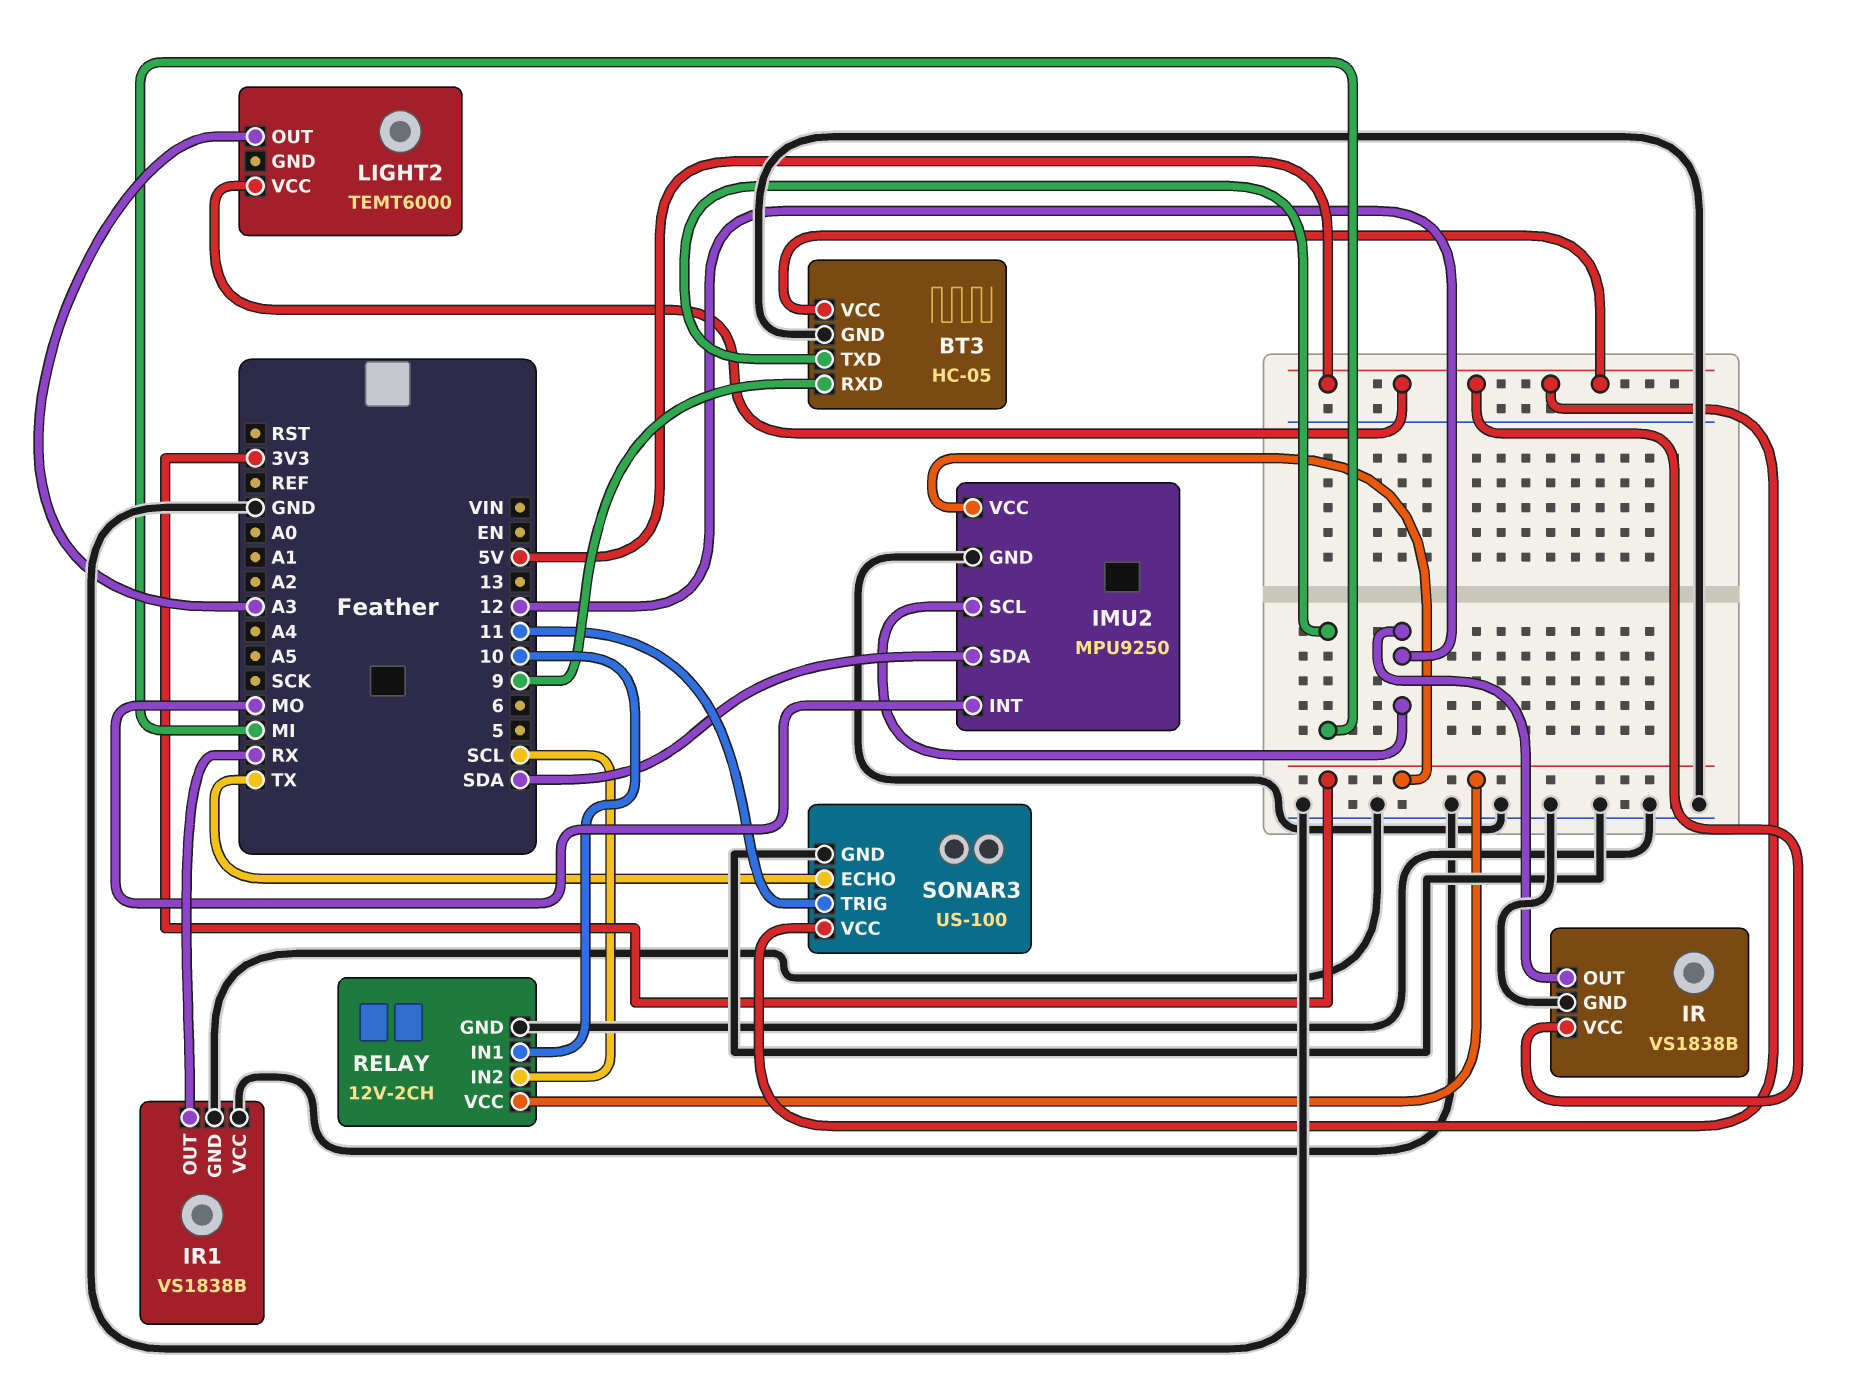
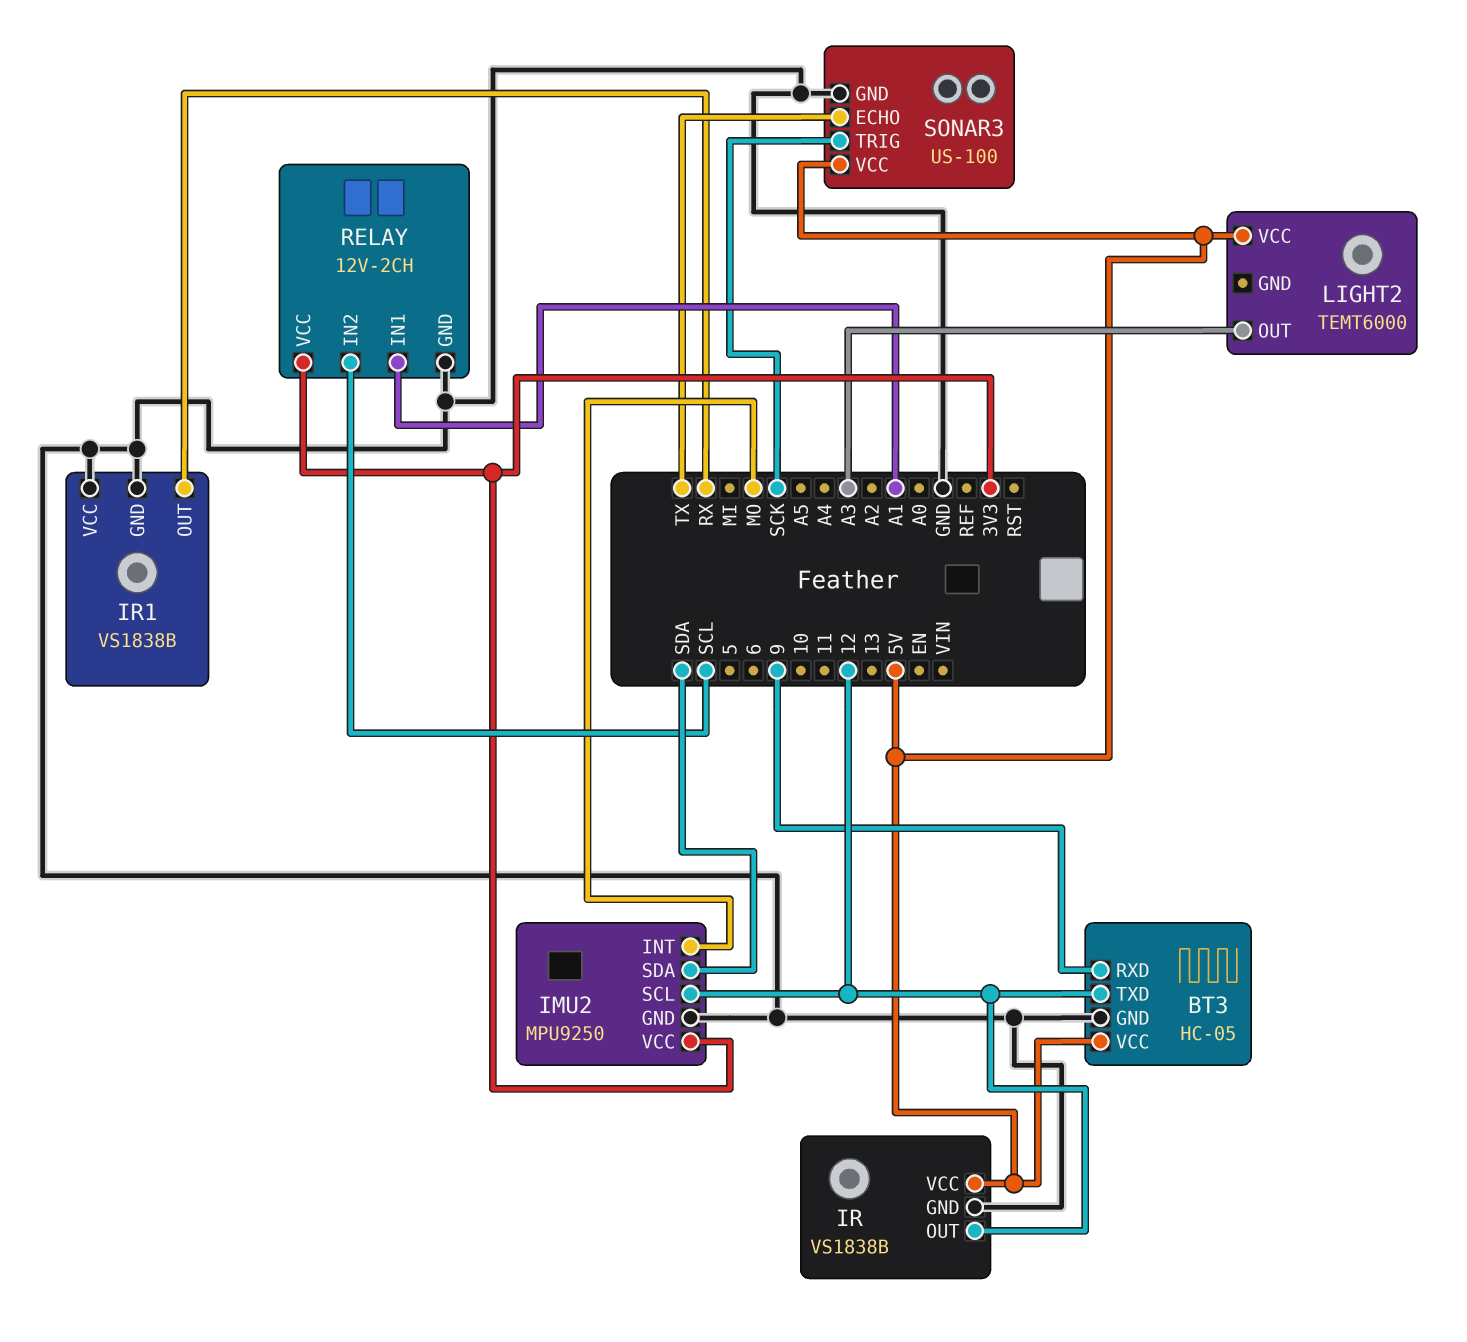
BT3 pin TXD: MI -> 12
RELAY pin IN1: 10 -> A1
SONAR3 pin TRIG: 11 -> SCK

